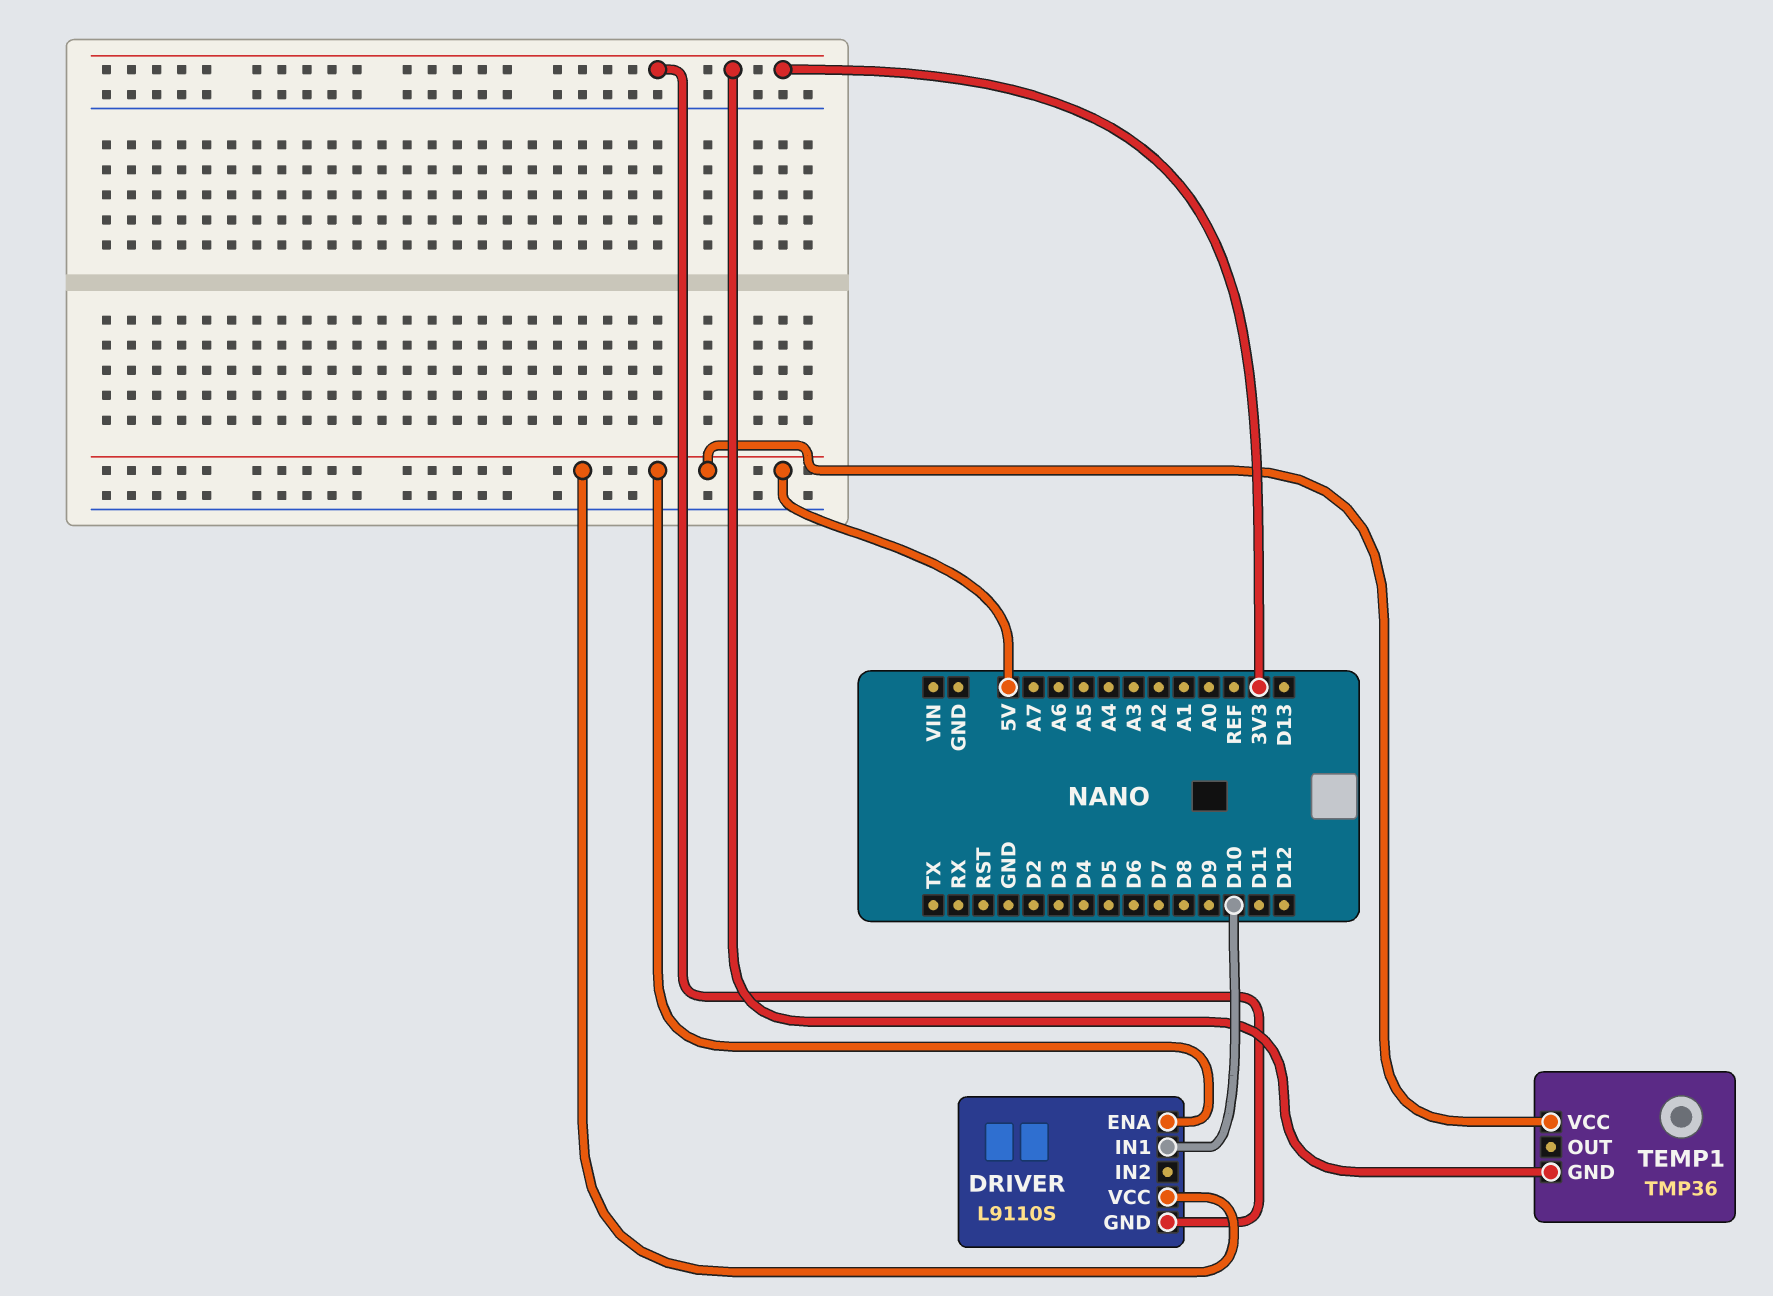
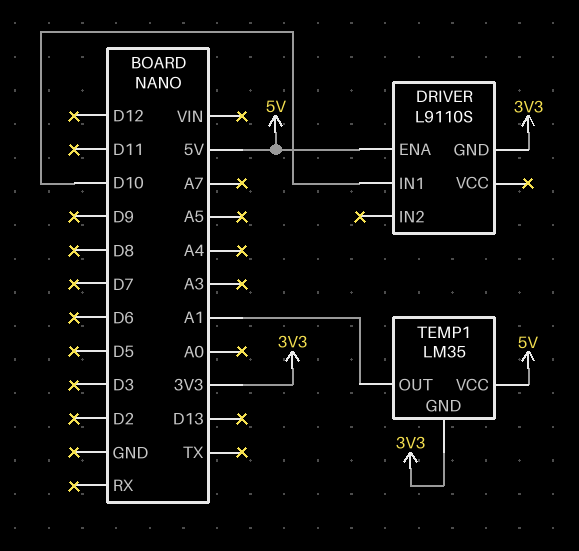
DRIVER pin VCC: 5V -> none
TEMP1: TMP36 -> LM35
TEMP1 pin OUT: none -> A1

